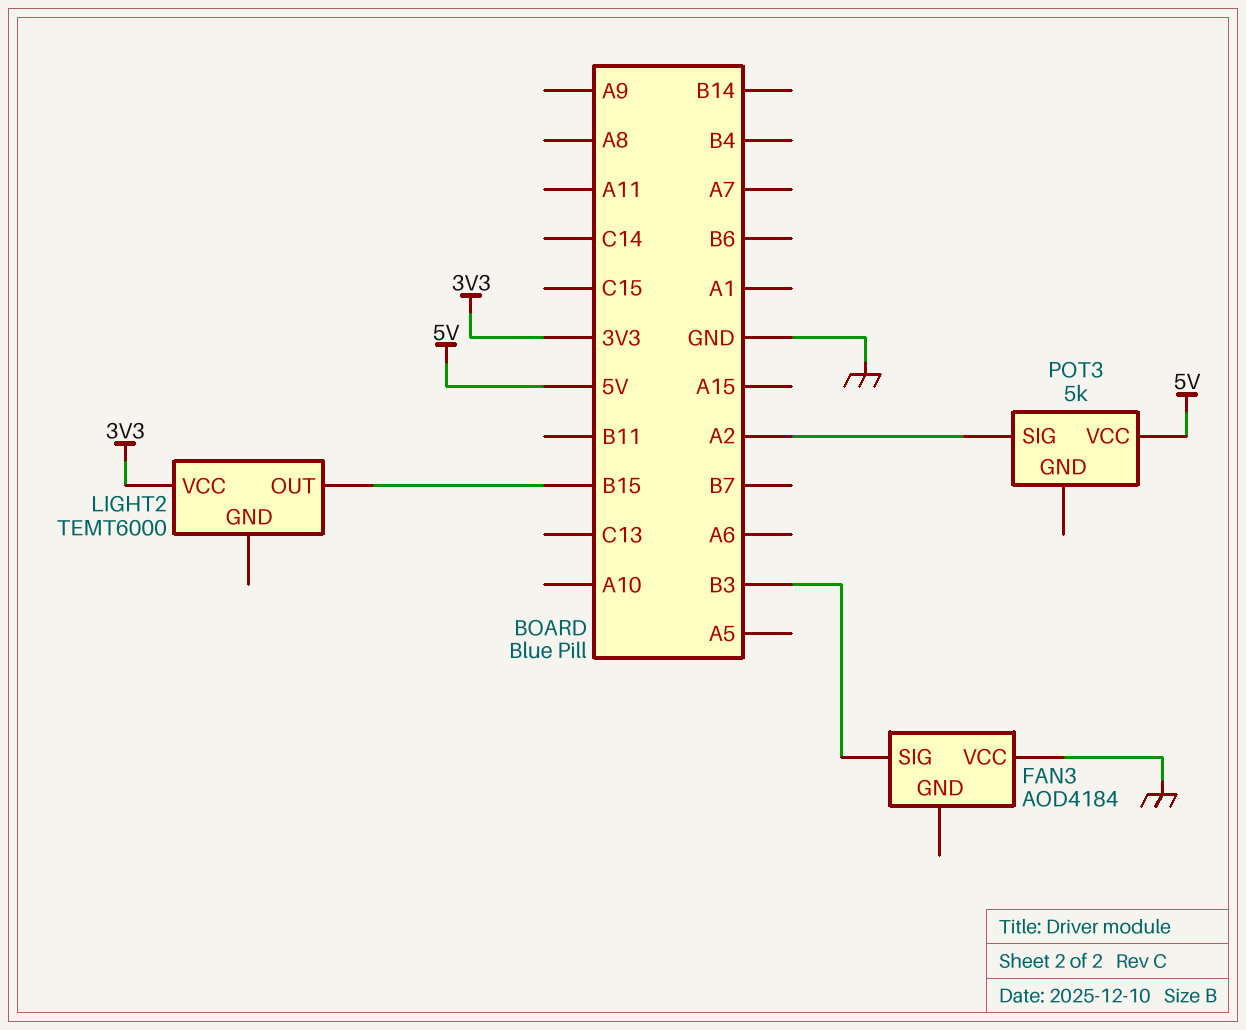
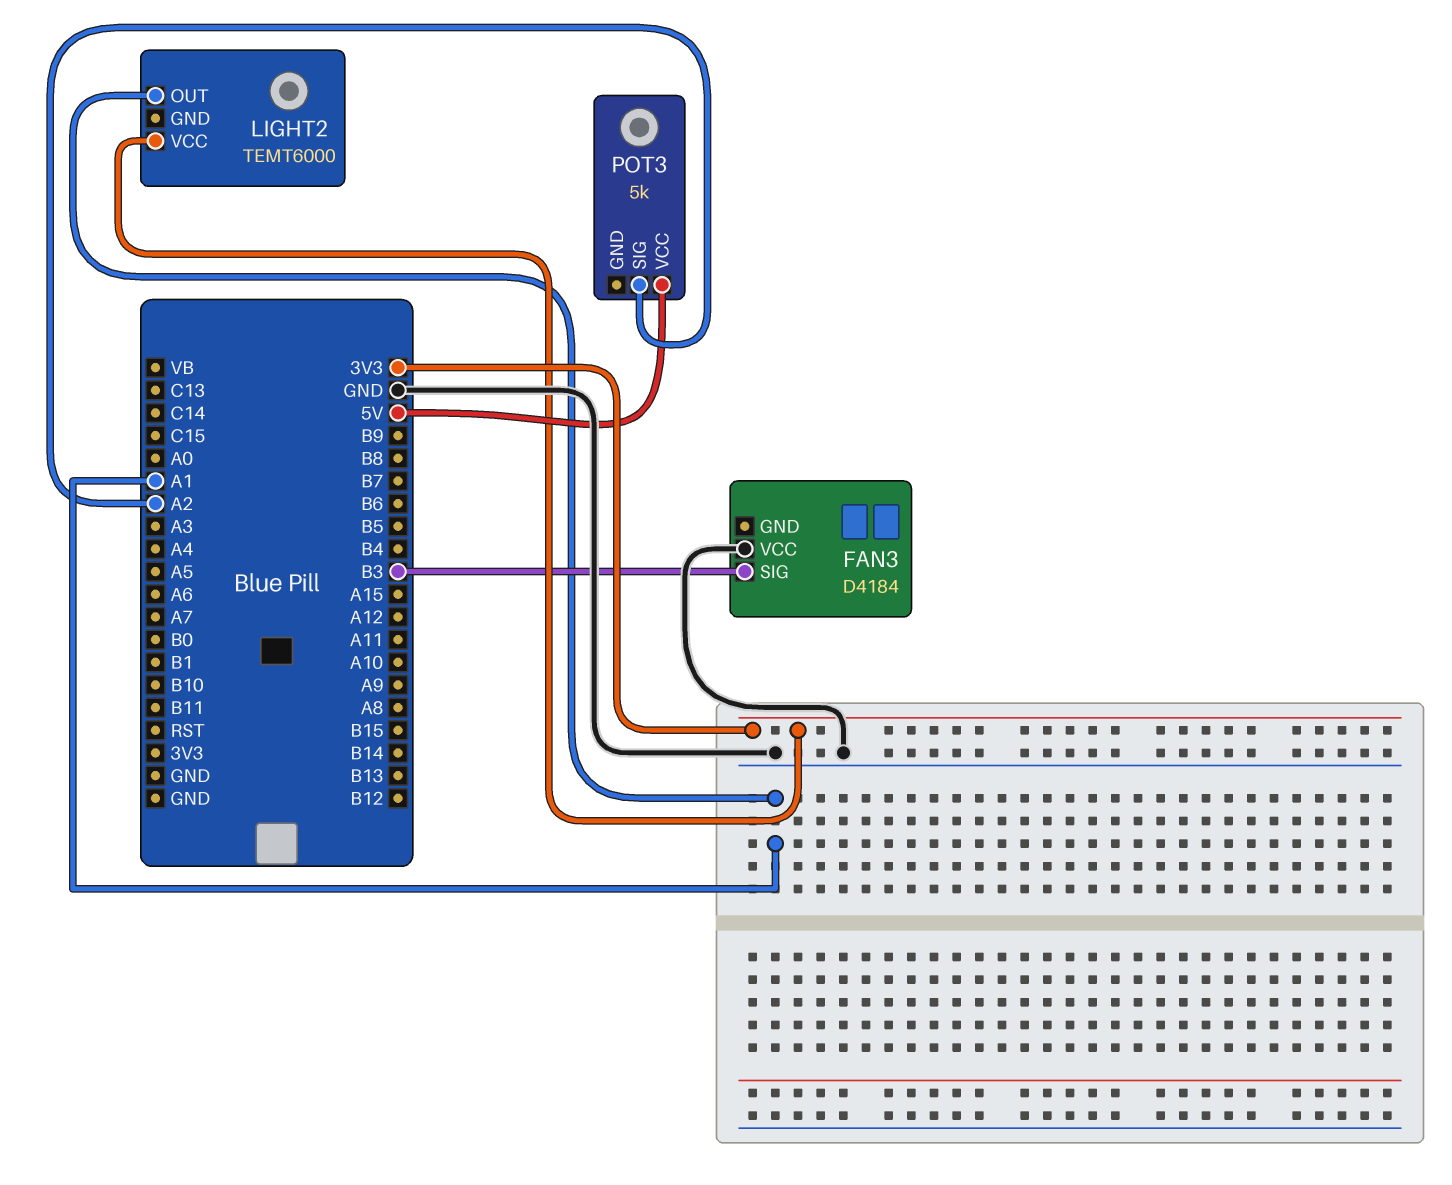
FAN3: AOD4184 -> D4184
LIGHT2 pin OUT: B15 -> A1

